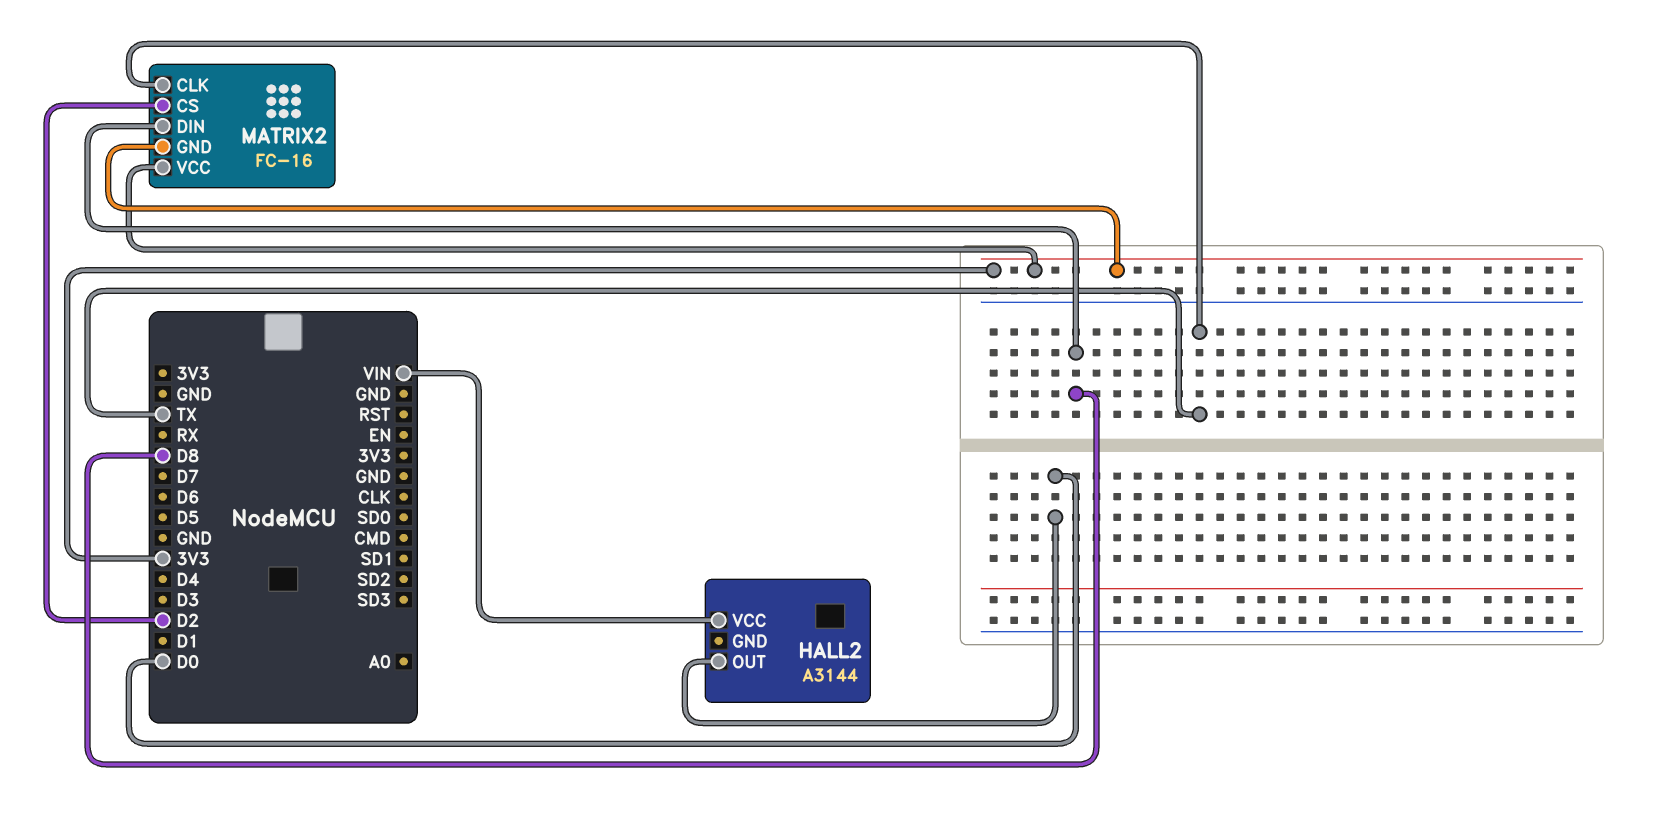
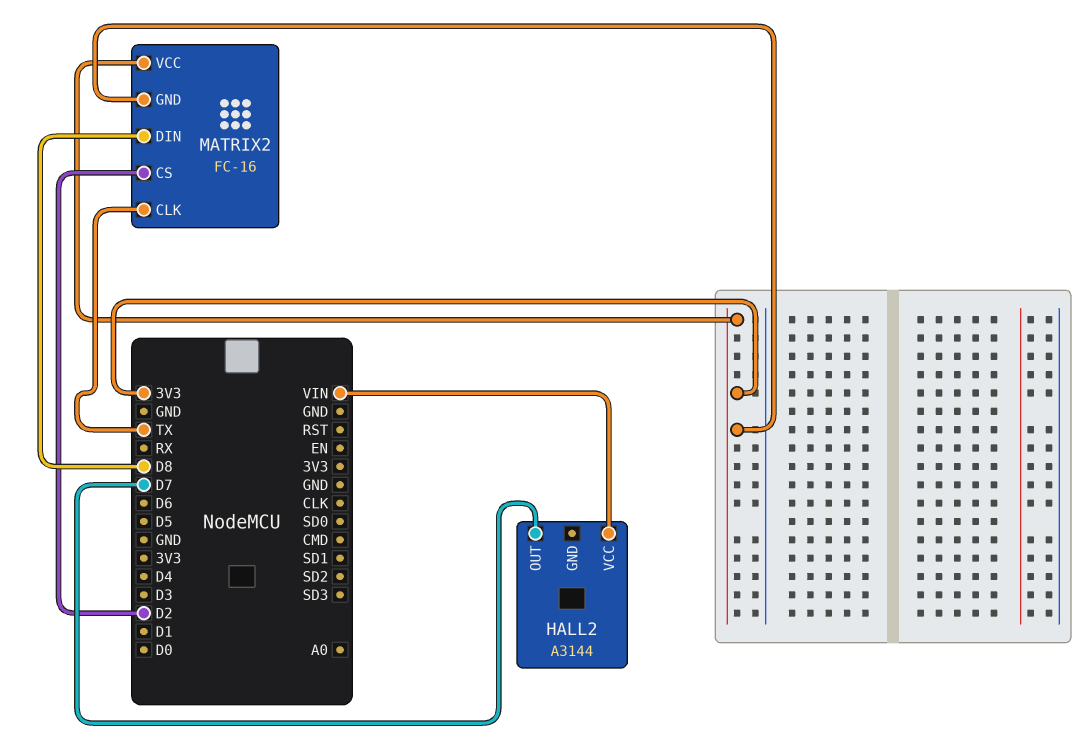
HALL2 pin OUT: D0 -> D7

